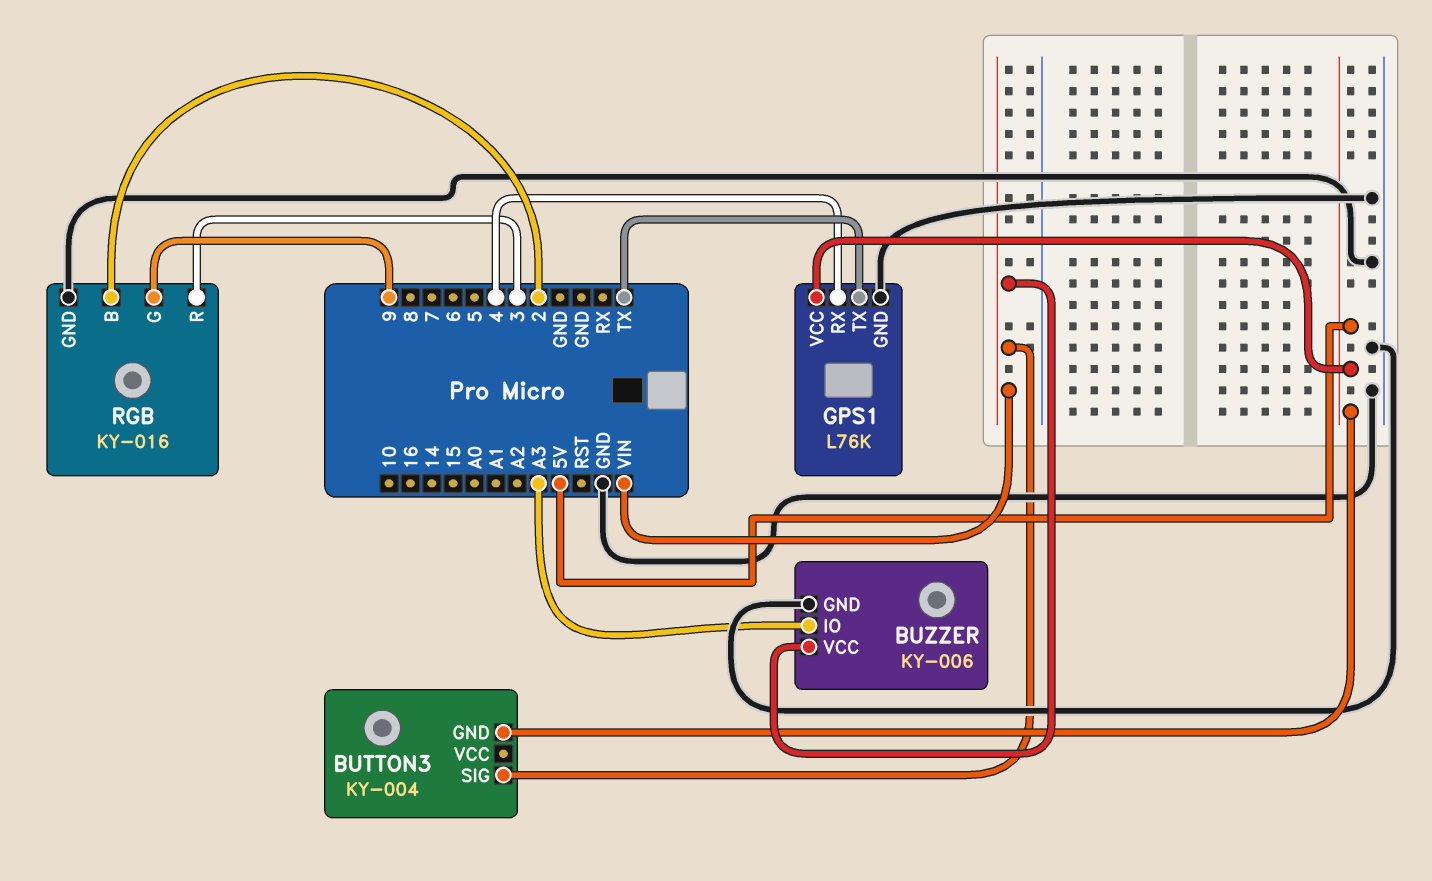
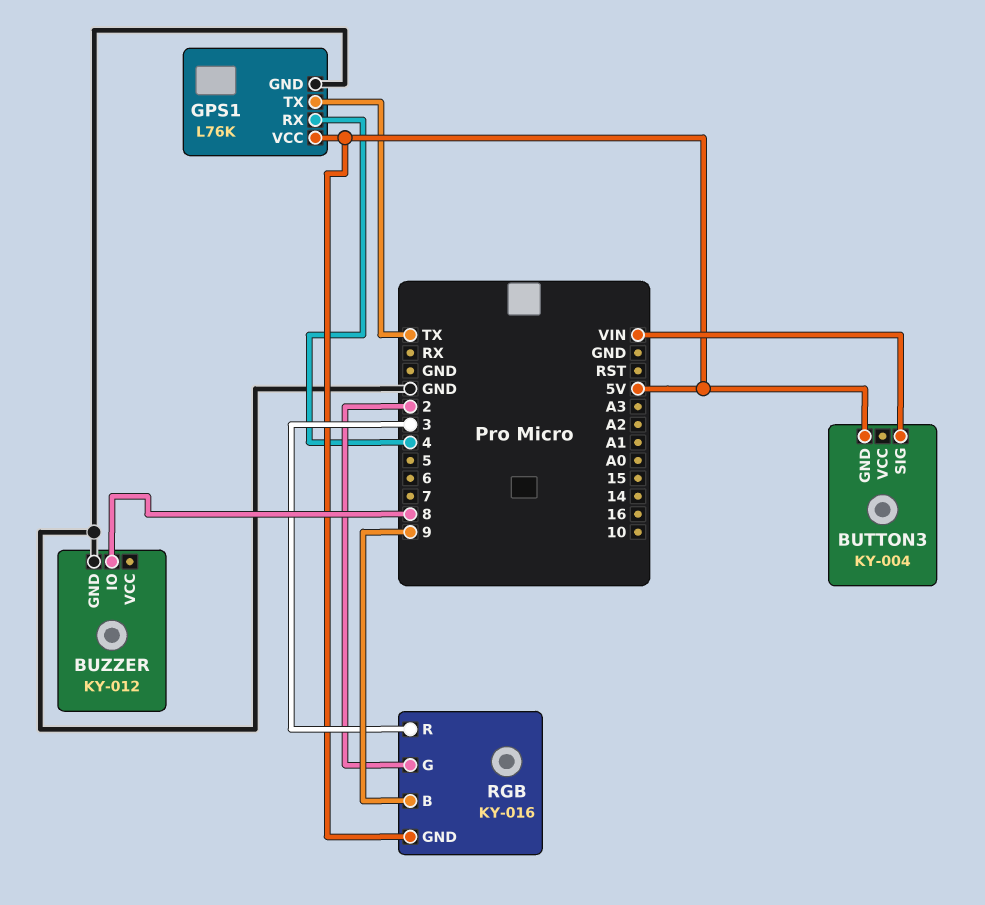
BUZZER: KY-006 -> KY-012
BUZZER pin IO: A3 -> 8
BUZZER pin VCC: VIN -> none
RGB pin B: 2 -> 9
RGB pin G: 9 -> 2
RGB pin GND: GND -> 5V

